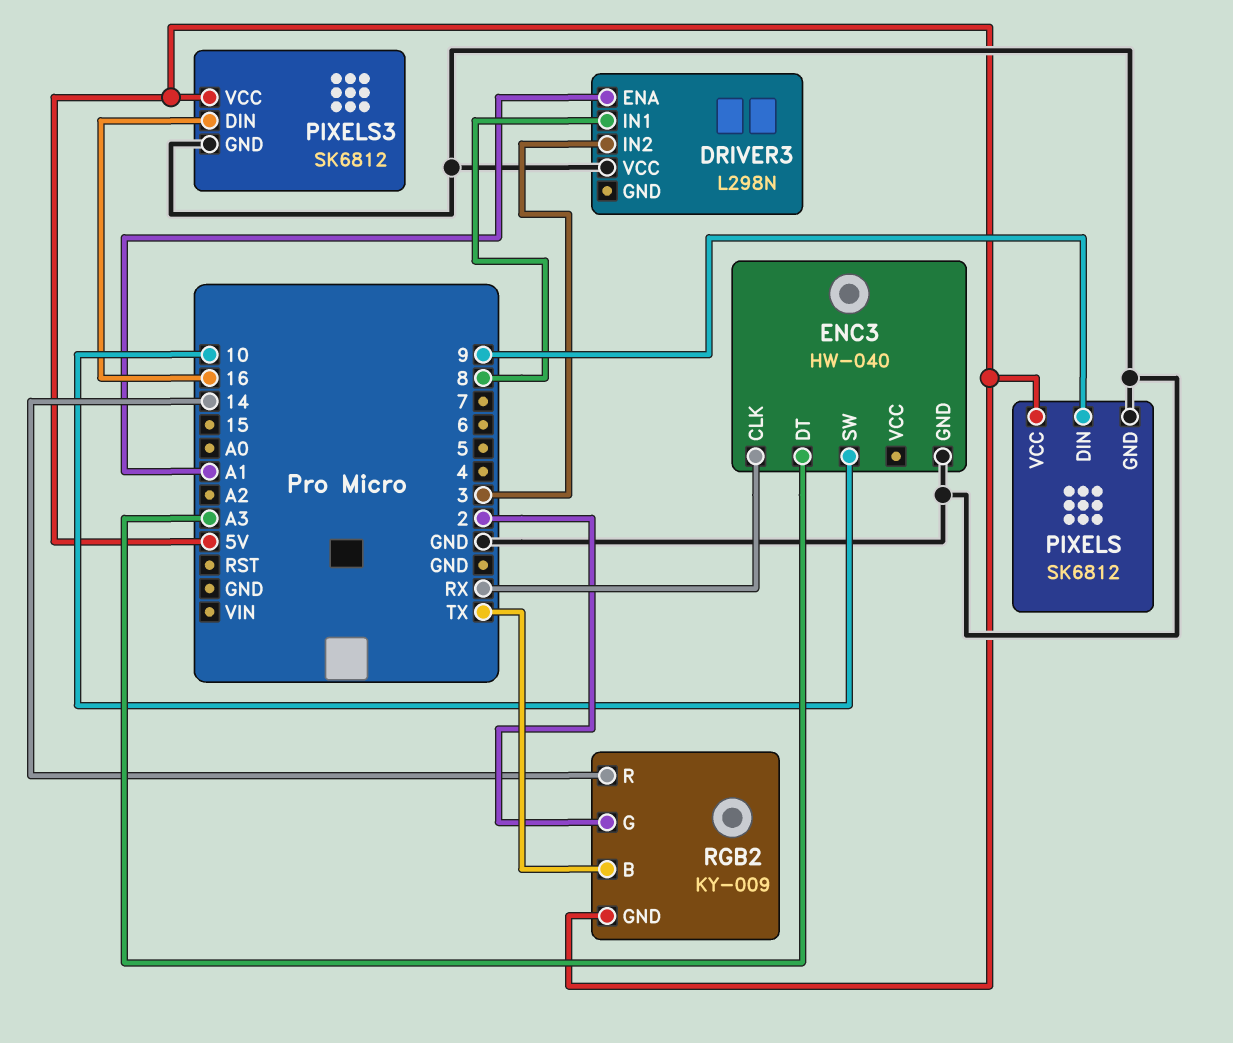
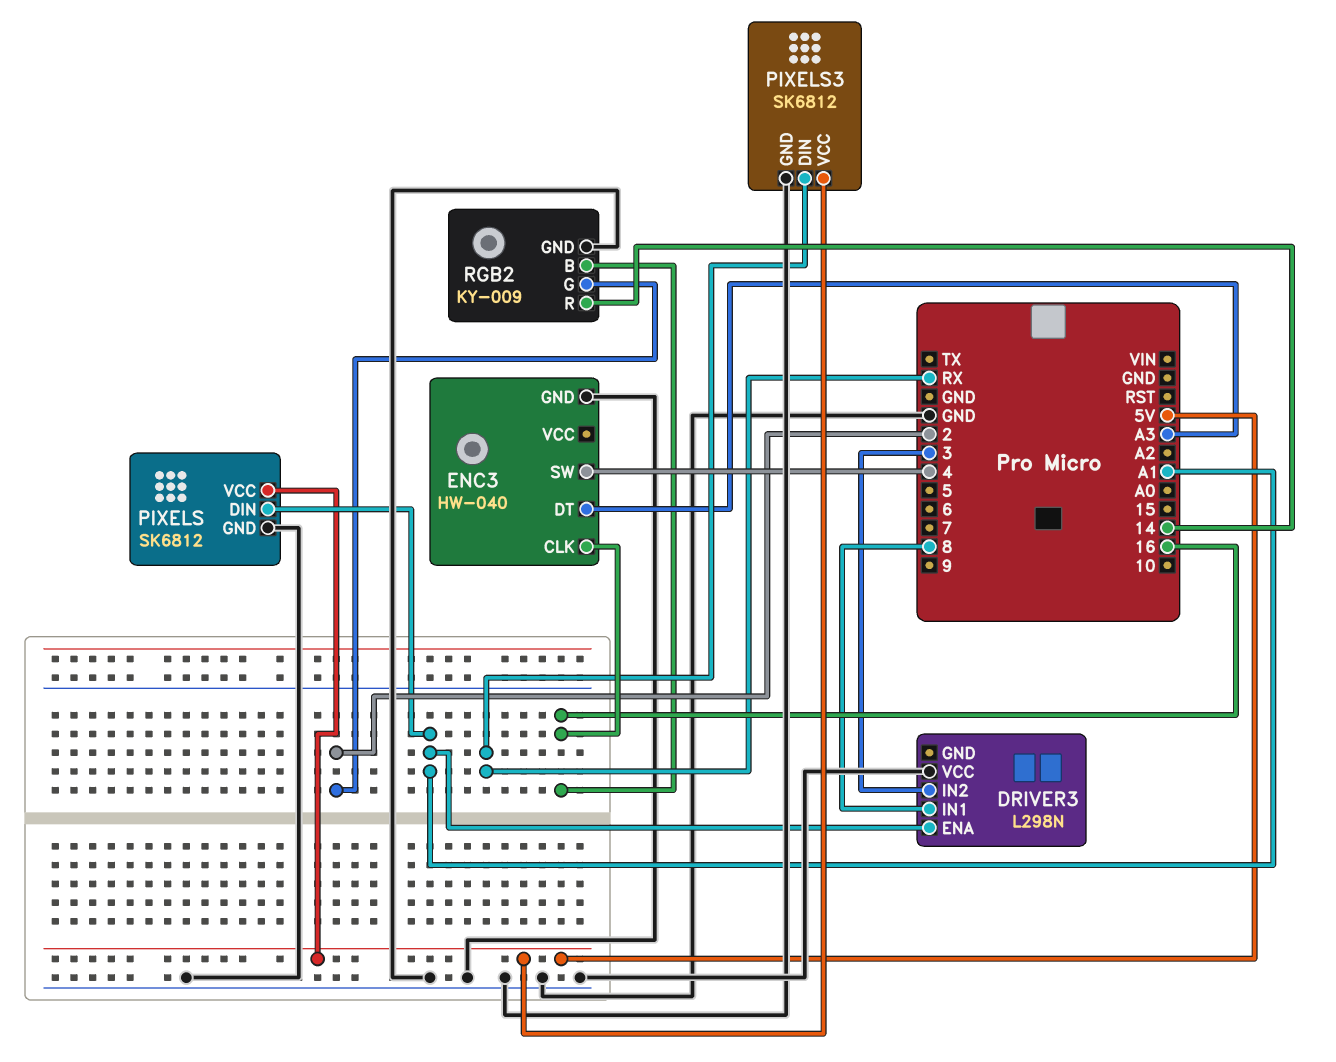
ENC3 pin CLK: RX -> 16
ENC3 pin SW: 10 -> 4
PIXELS pin DIN: 9 -> A1
PIXELS3 pin DIN: 16 -> RX
RGB2 pin B: TX -> 16
RGB2 pin GND: 5V -> GND

